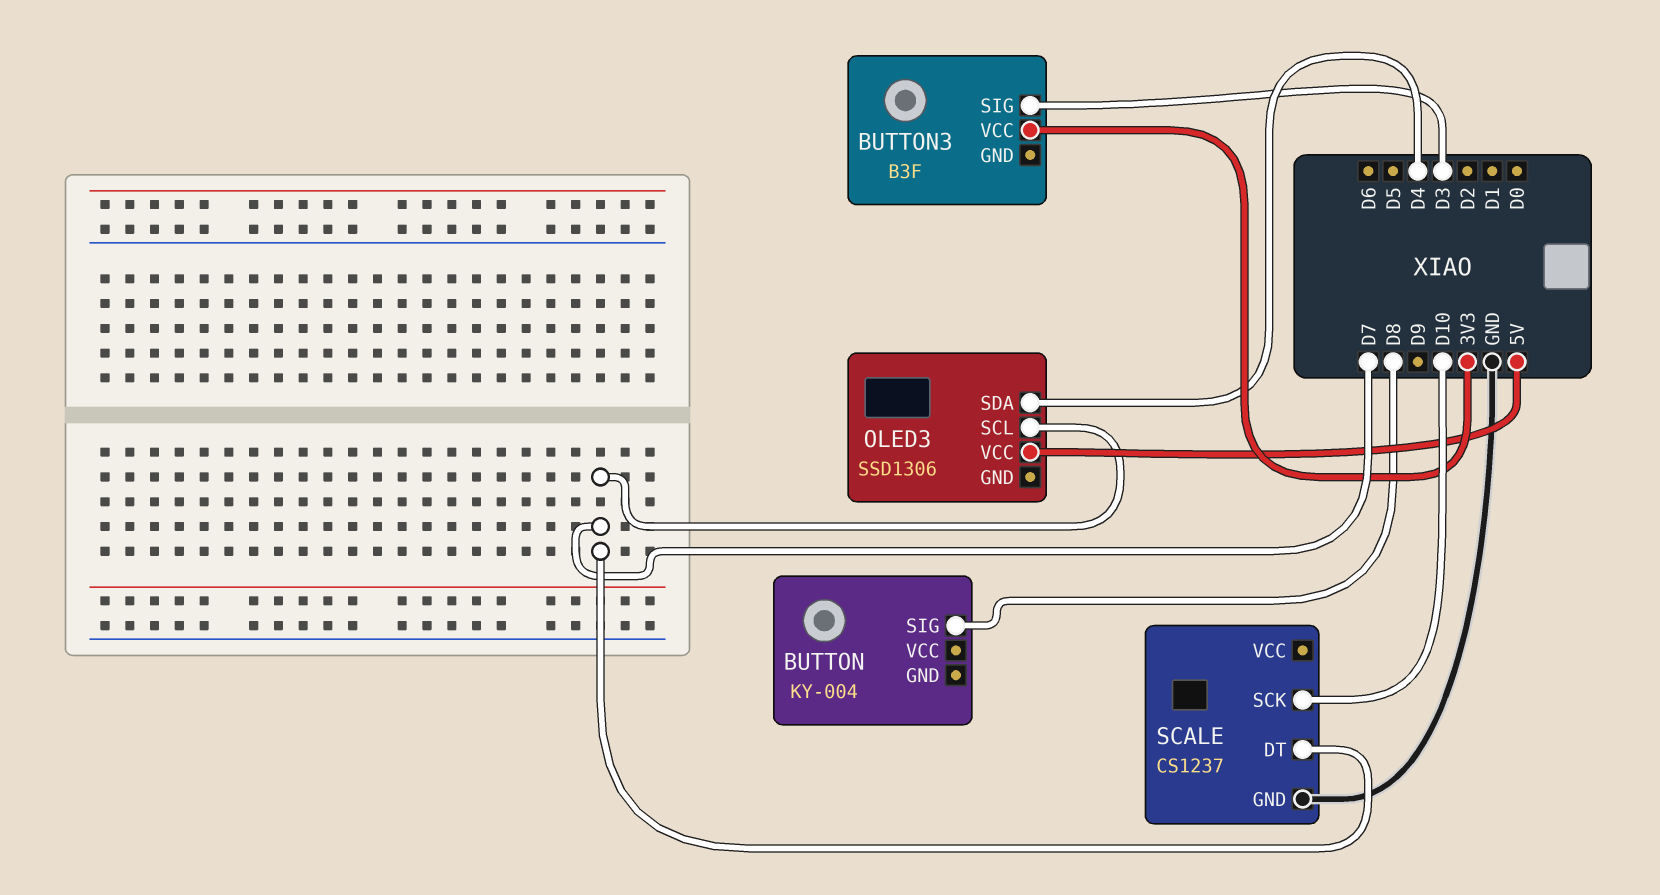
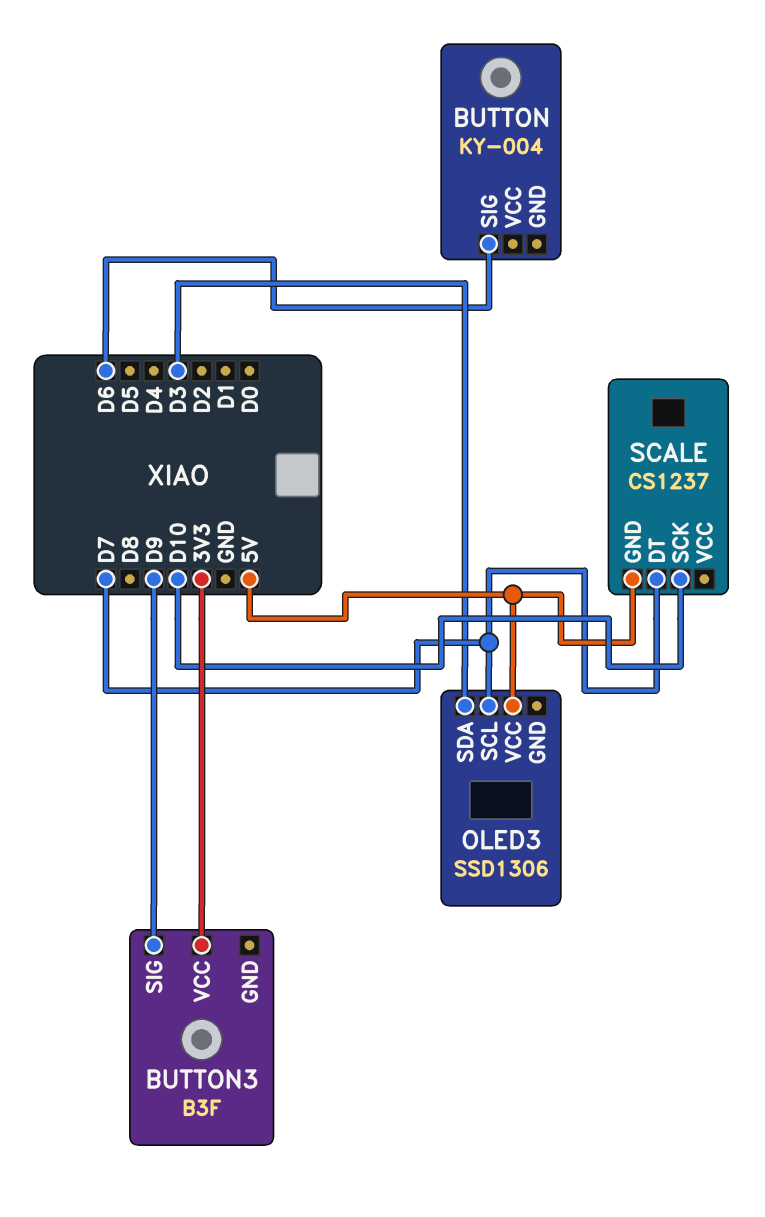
BUTTON pin SIG: D8 -> D6
BUTTON3 pin SIG: D3 -> D9
OLED3 pin SDA: D4 -> D3
SCALE pin GND: GND -> 5V

